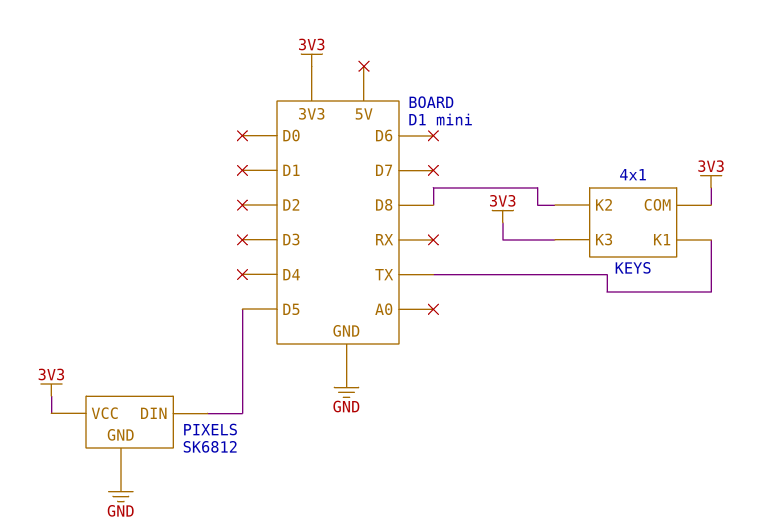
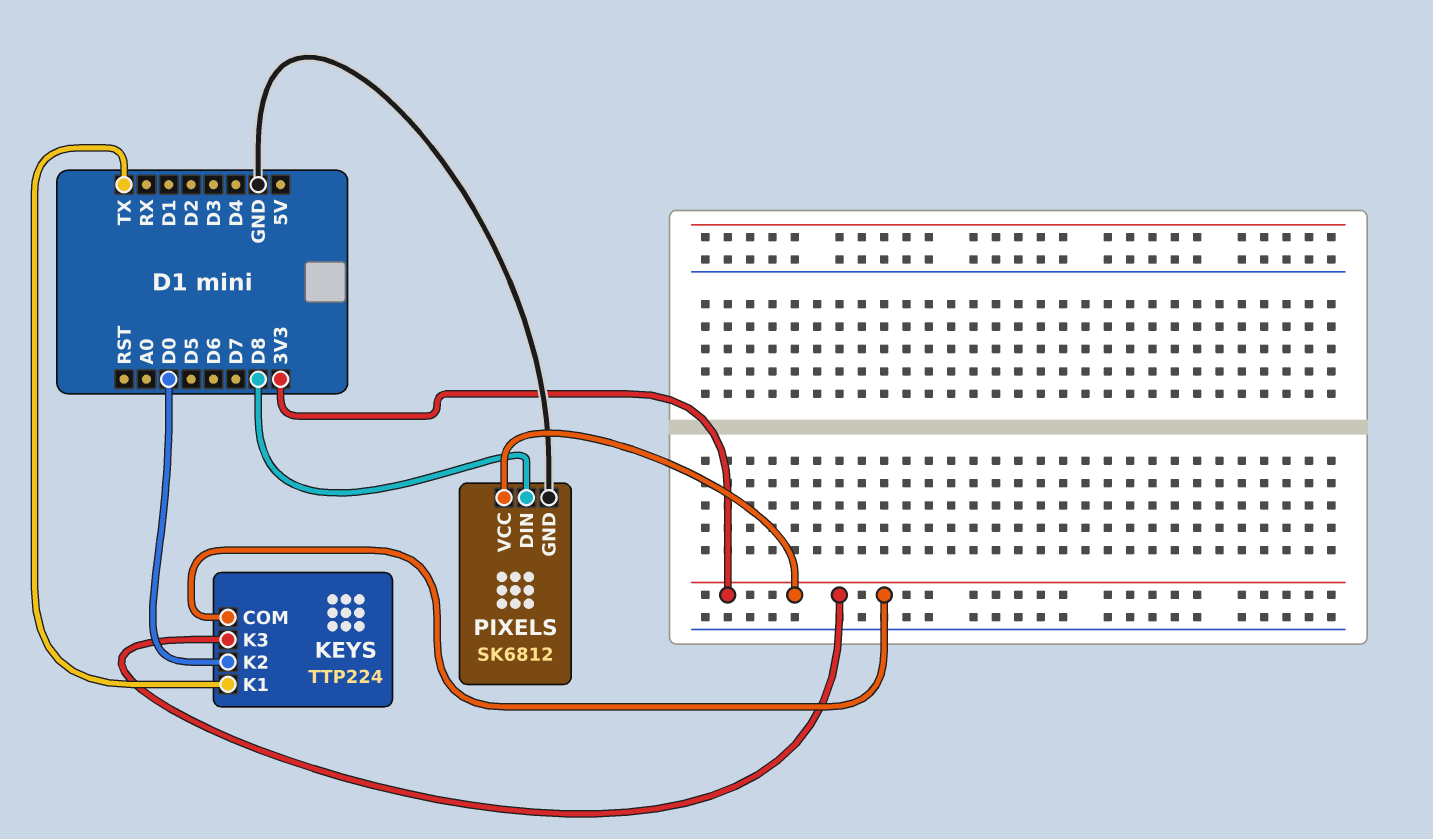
KEYS: 4x1 -> TTP224
KEYS pin K2: D8 -> D0
PIXELS pin DIN: D5 -> D8

